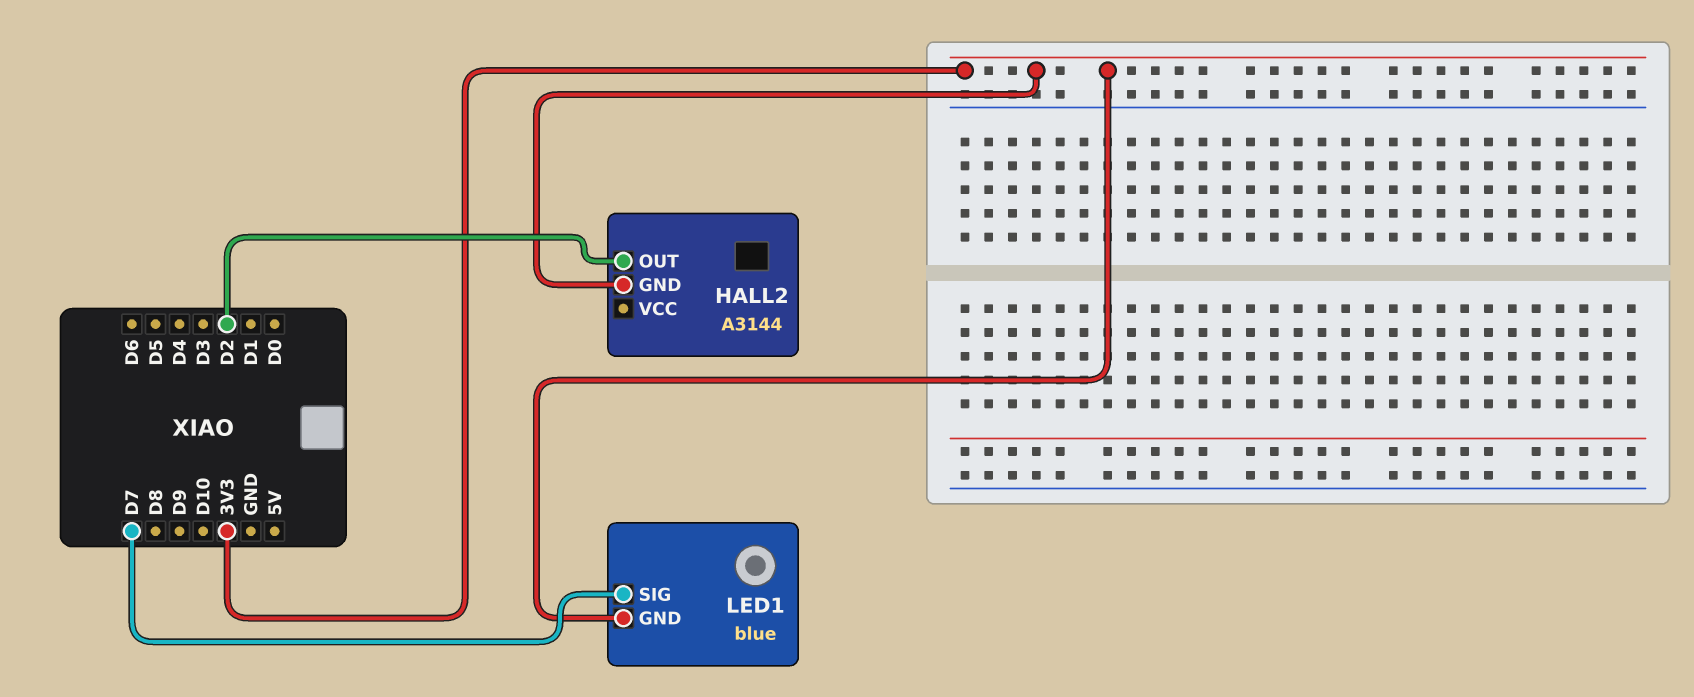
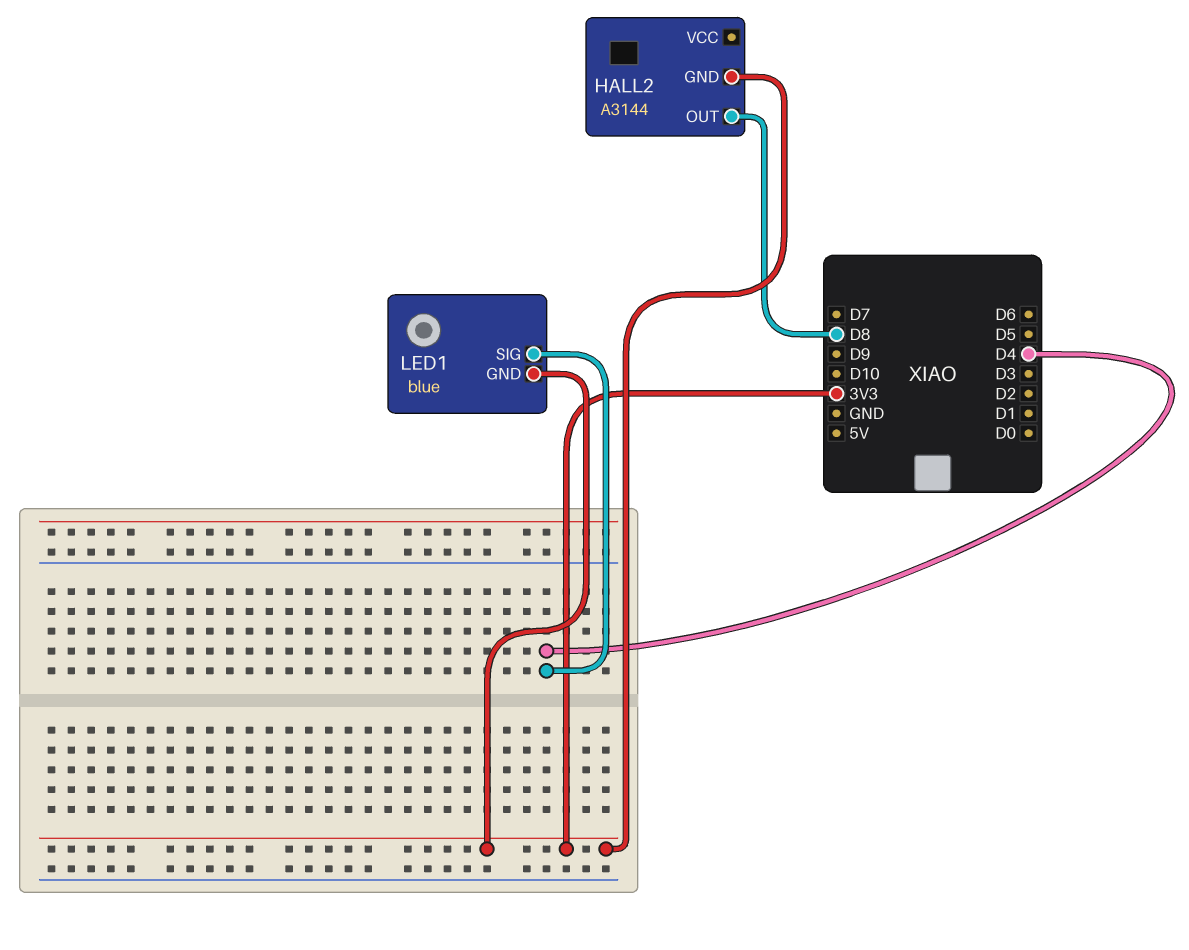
HALL2 pin OUT: D2 -> D8
LED1 pin SIG: D7 -> D4

